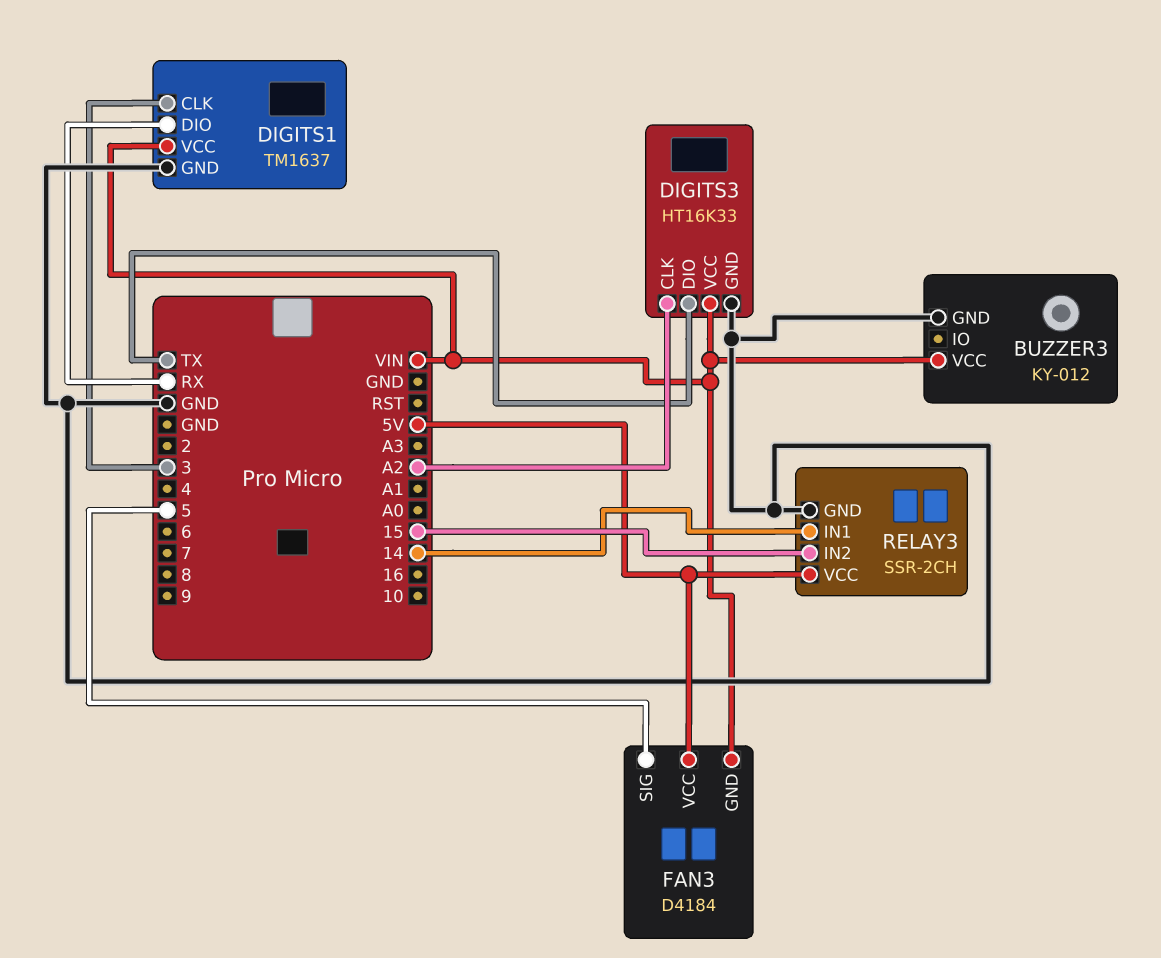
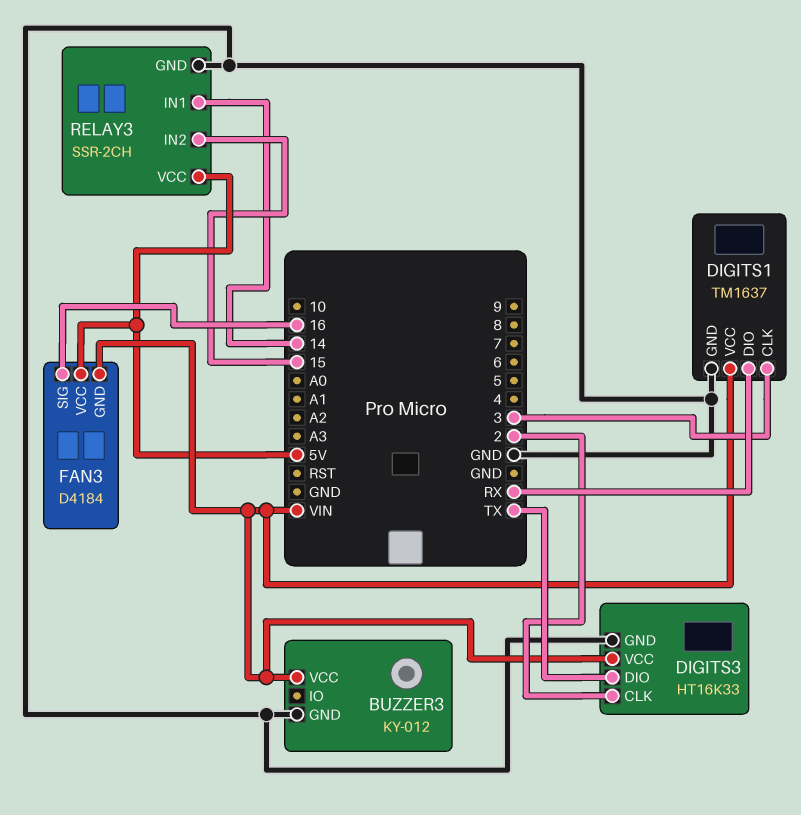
DIGITS3 pin CLK: A2 -> 2
FAN3 pin SIG: 5 -> 16

